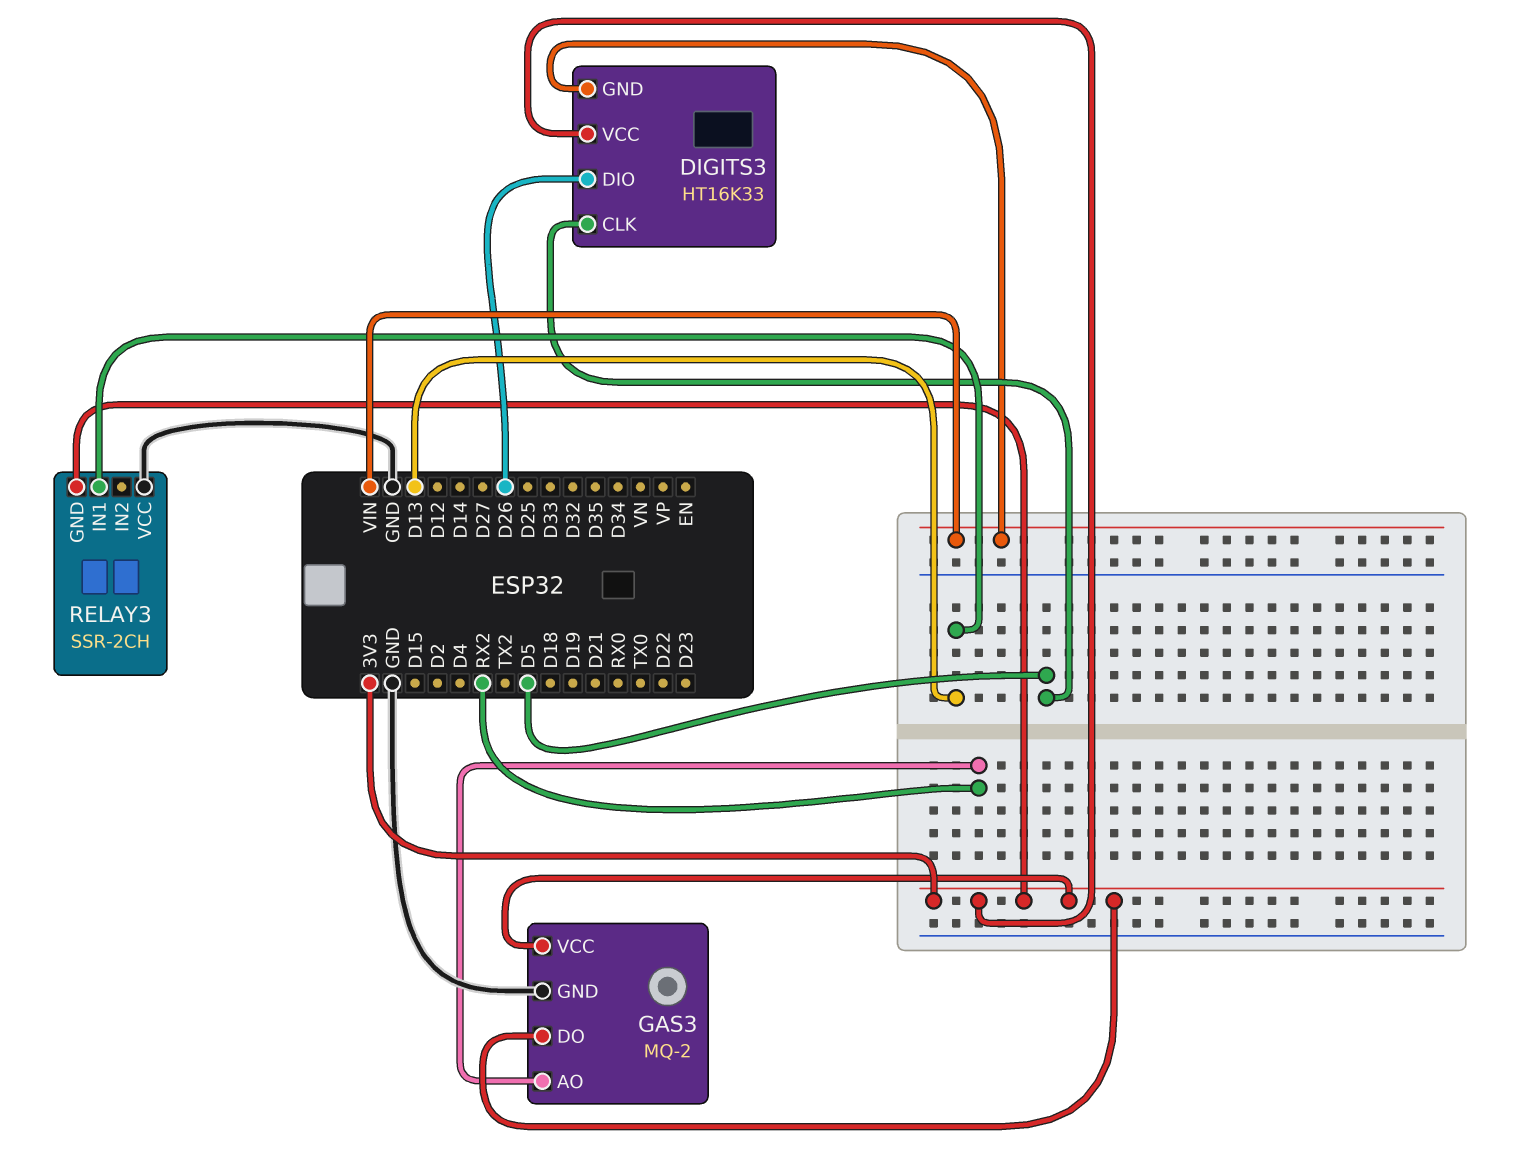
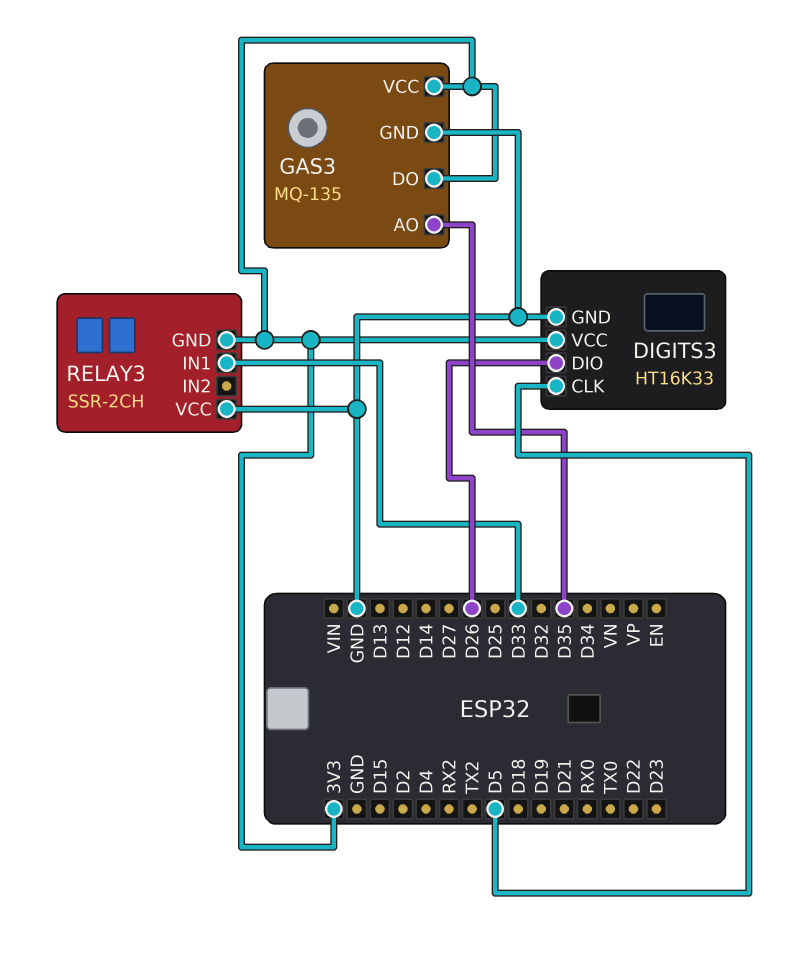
DIGITS3 pin GND: VIN -> GND
GAS3: MQ-2 -> MQ-135
GAS3 pin AO: RX2 -> D35
RELAY3 pin IN1: D13 -> D33

